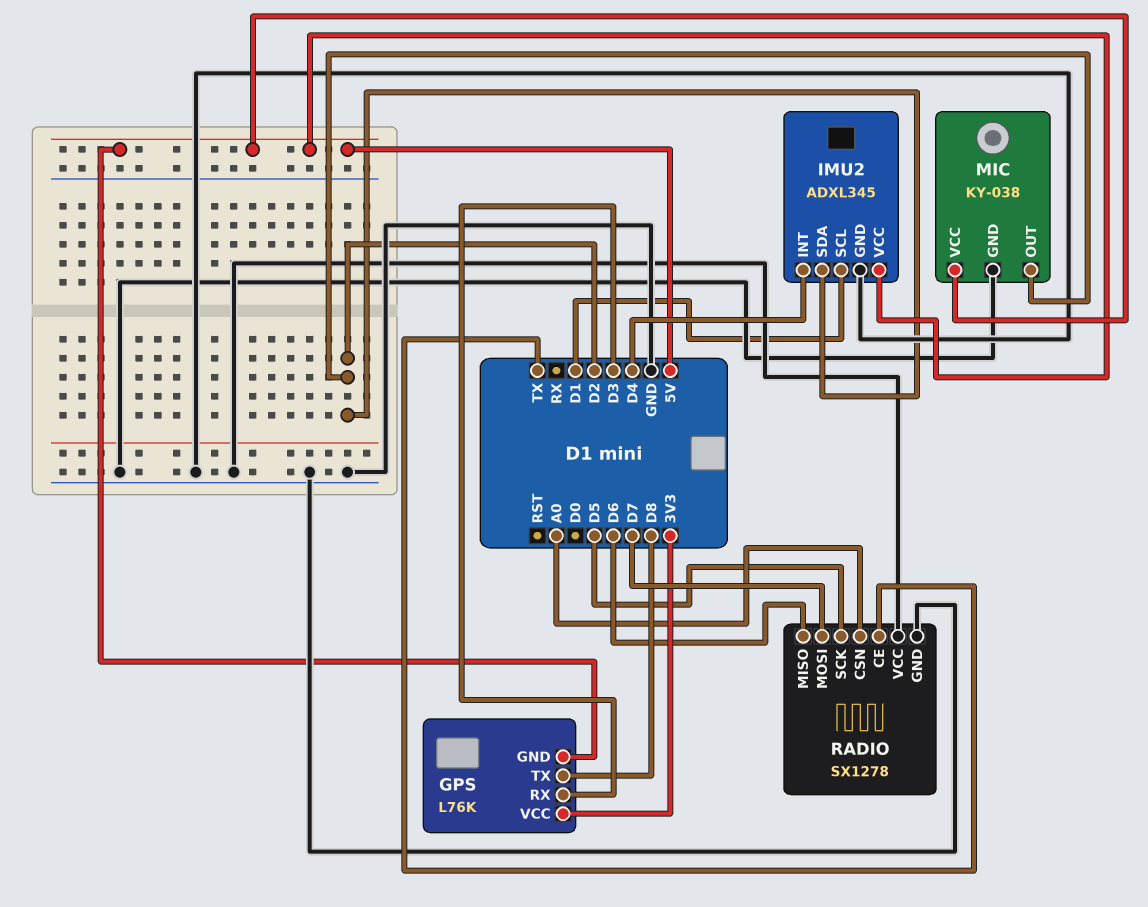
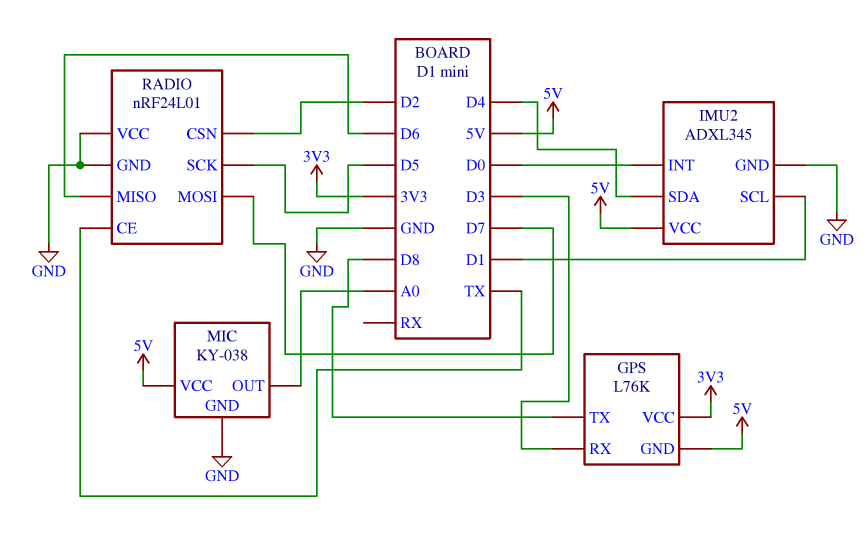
IMU2 pin INT: D4 -> D0
IMU2 pin SDA: D2 -> D4
MIC pin OUT: D2 -> A0
RADIO: SX1278 -> nRF24L01
RADIO pin CSN: A0 -> D2

